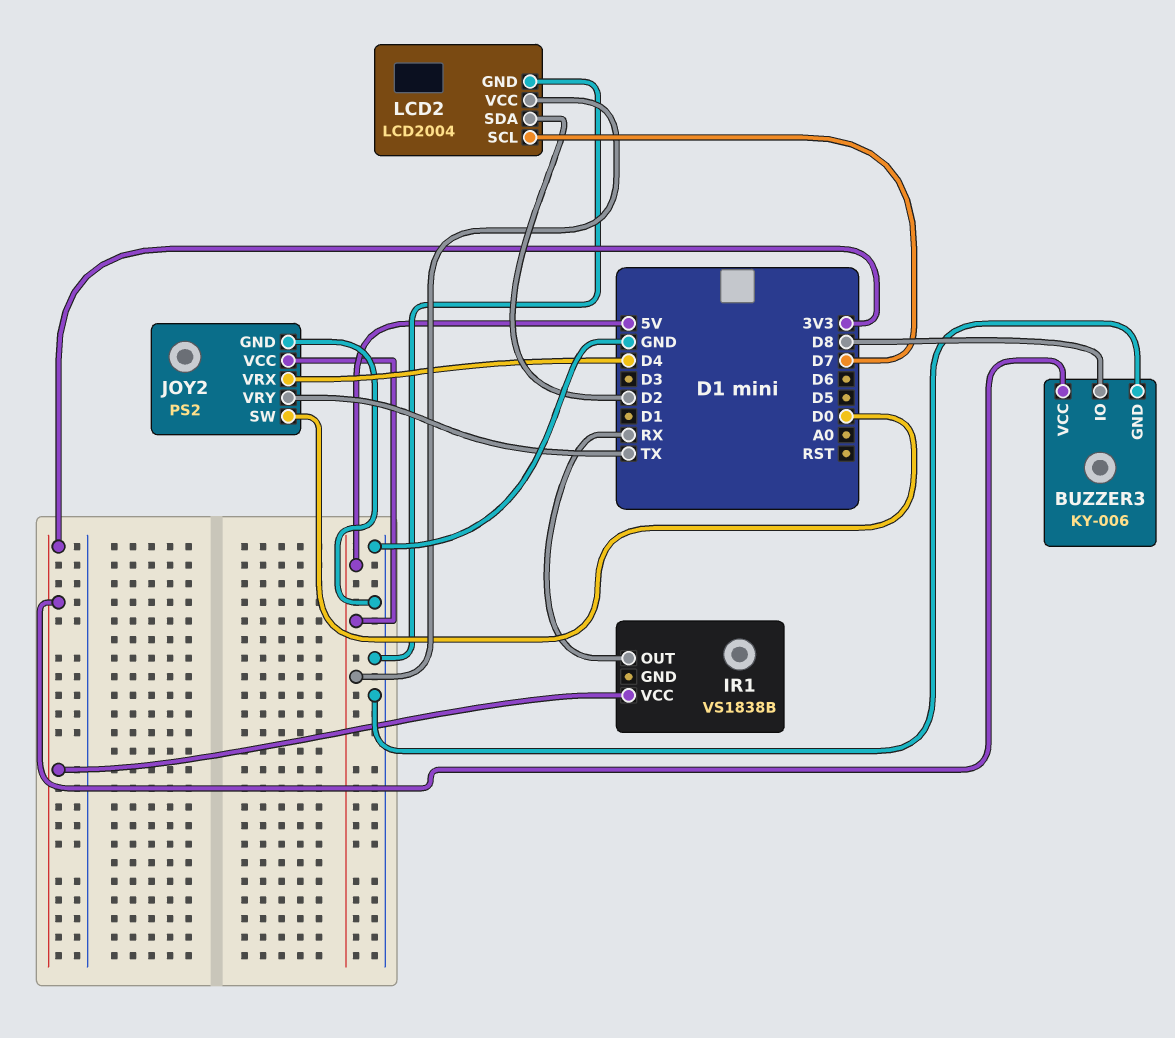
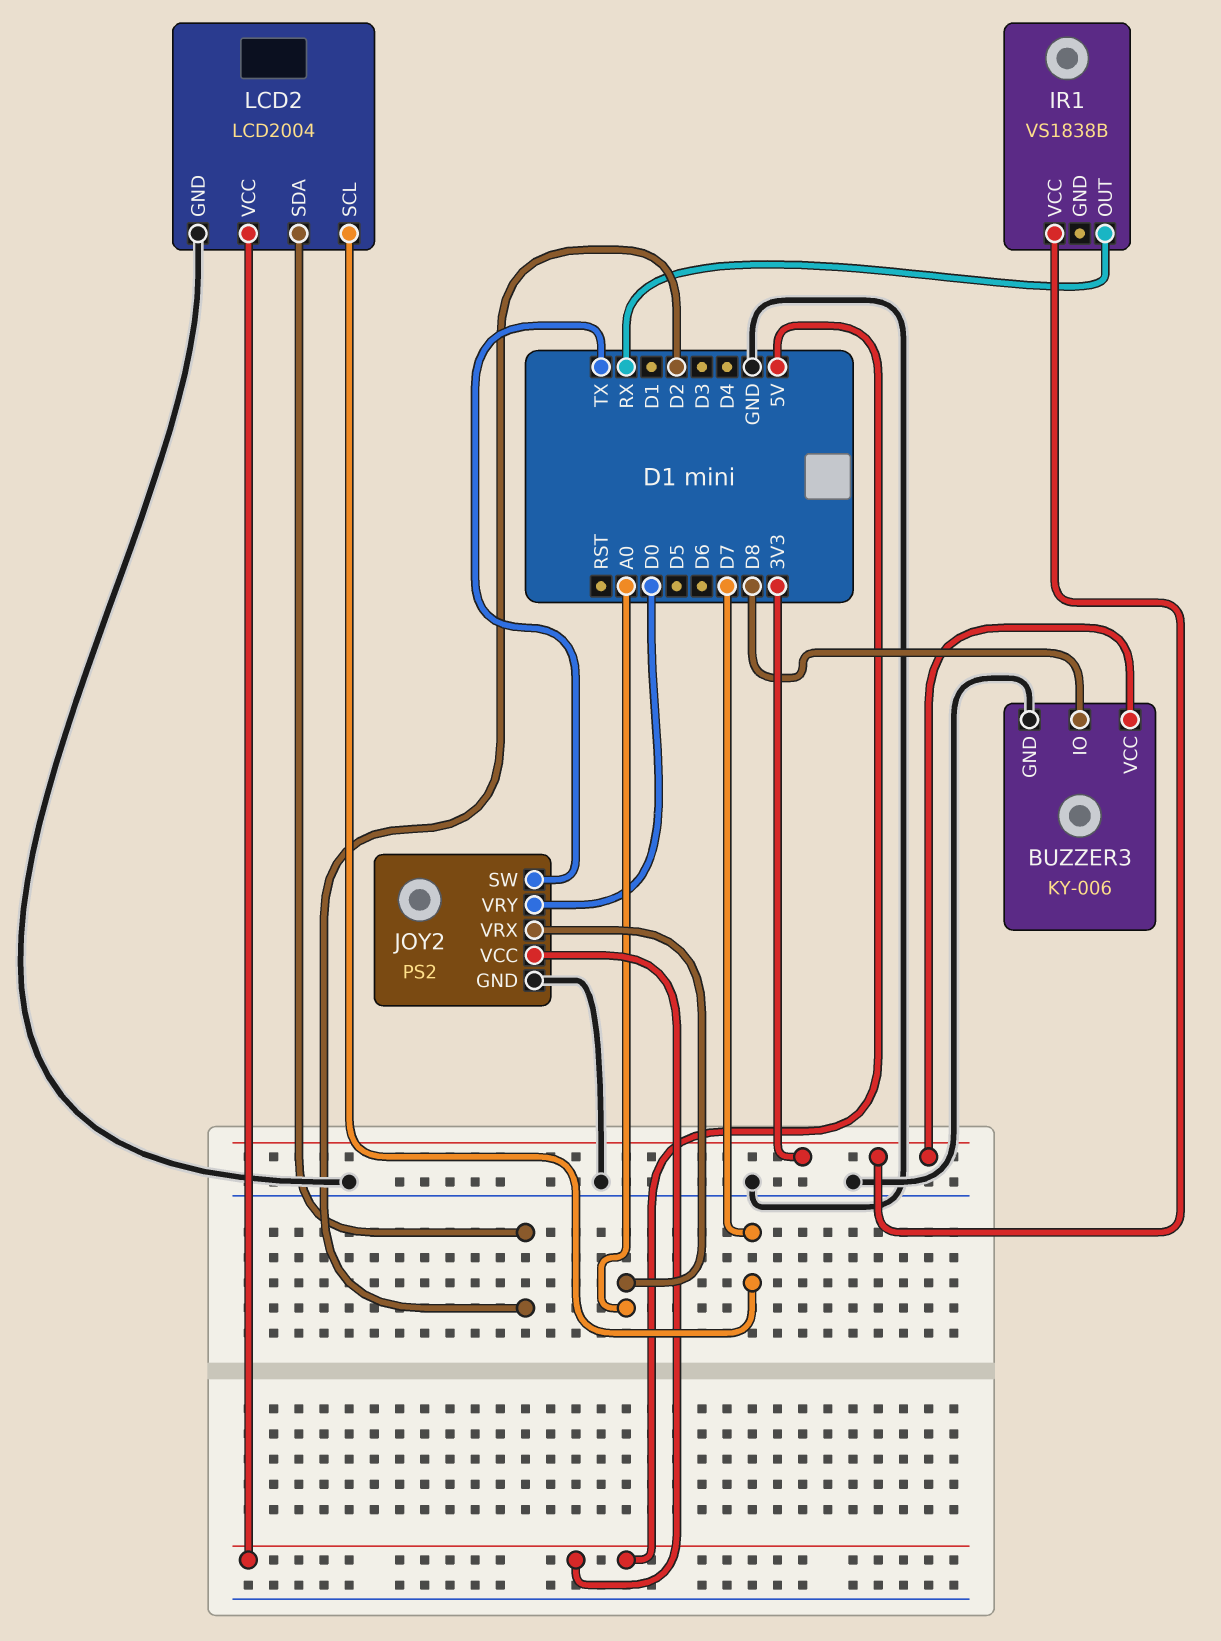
JOY2 pin SW: D0 -> TX
JOY2 pin VRX: D4 -> A0
JOY2 pin VRY: TX -> D0

